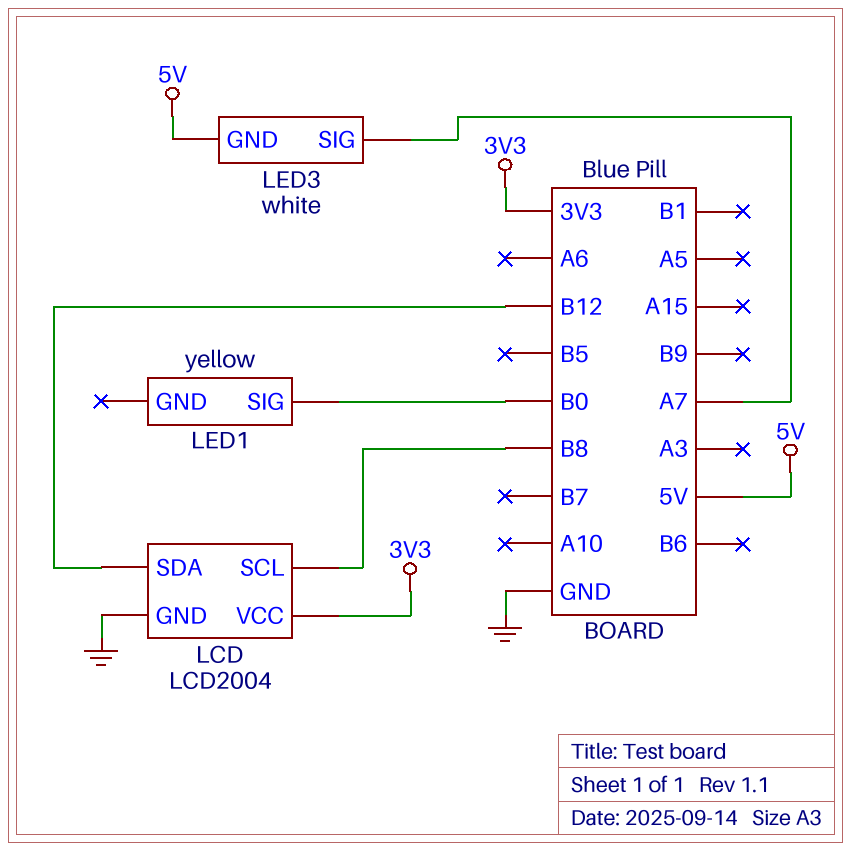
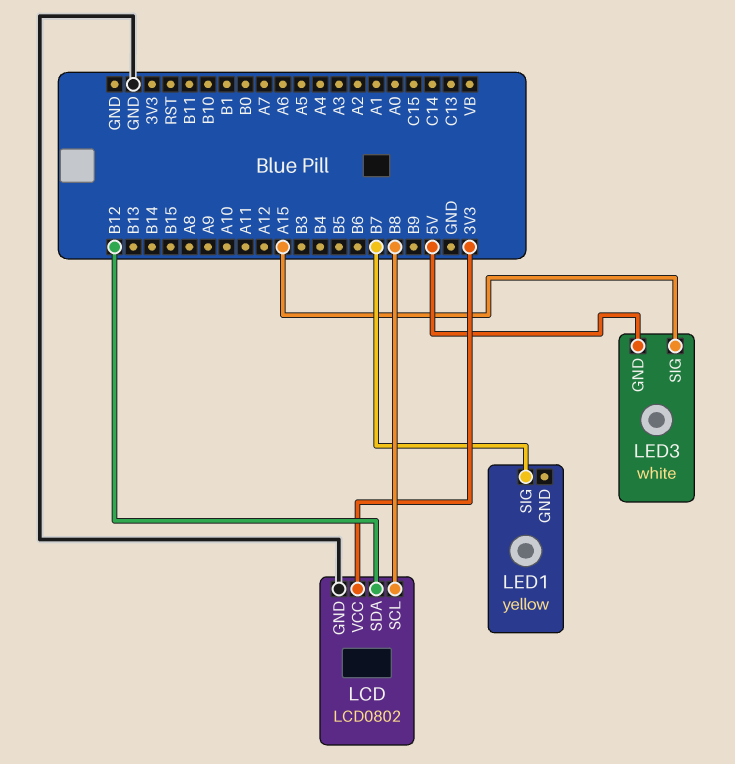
LCD: LCD2004 -> LCD0802
LED1 pin SIG: B0 -> B7
LED3 pin SIG: A7 -> A15

